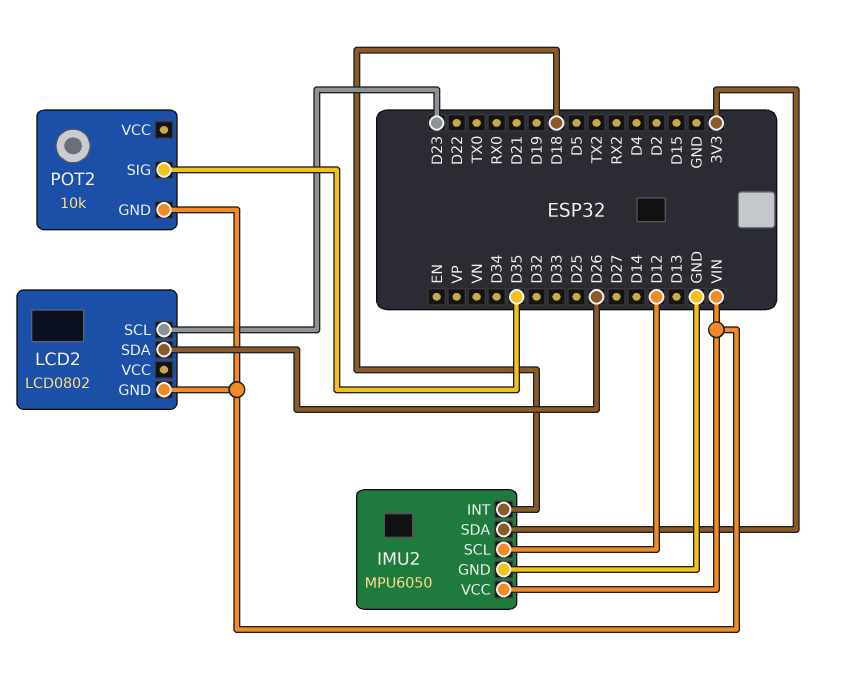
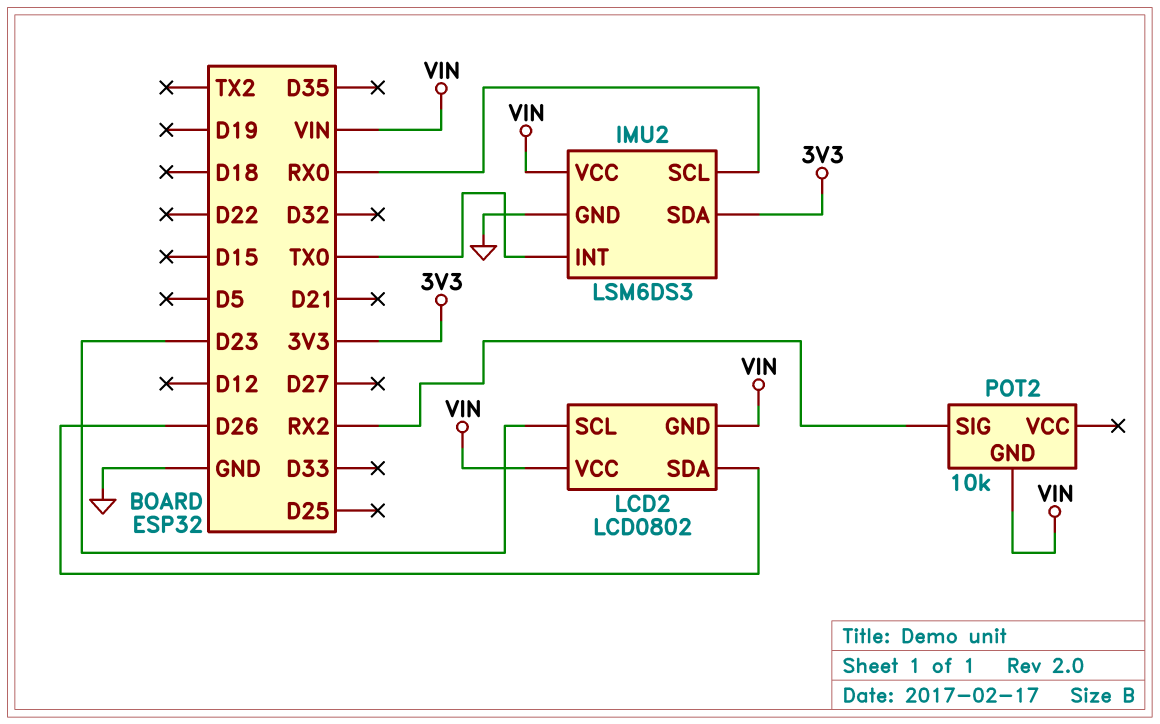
IMU2: MPU6050 -> LSM6DS3
IMU2 pin INT: D18 -> TX0
IMU2 pin SCL: D12 -> RX0
LCD2 pin VCC: none -> VIN
POT2 pin SIG: D35 -> RX2

